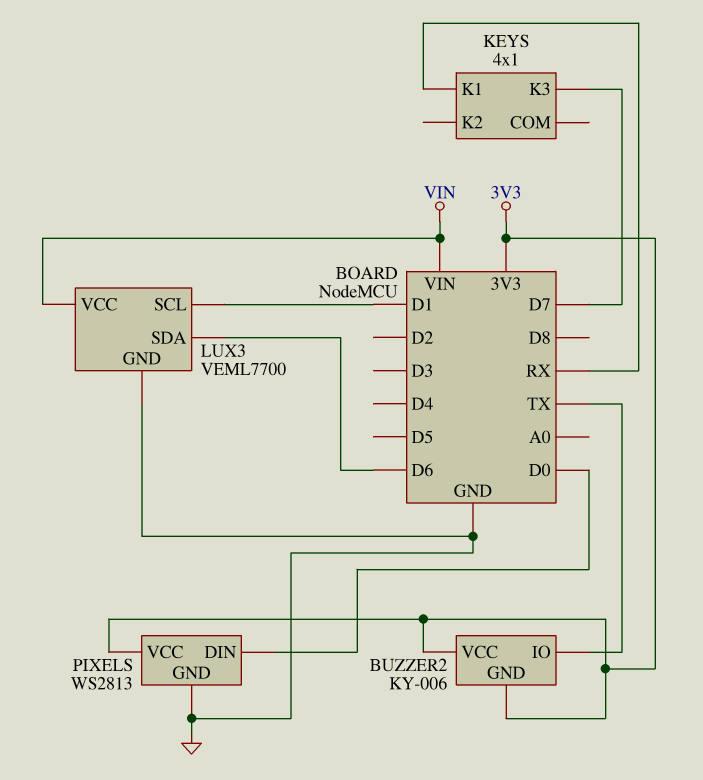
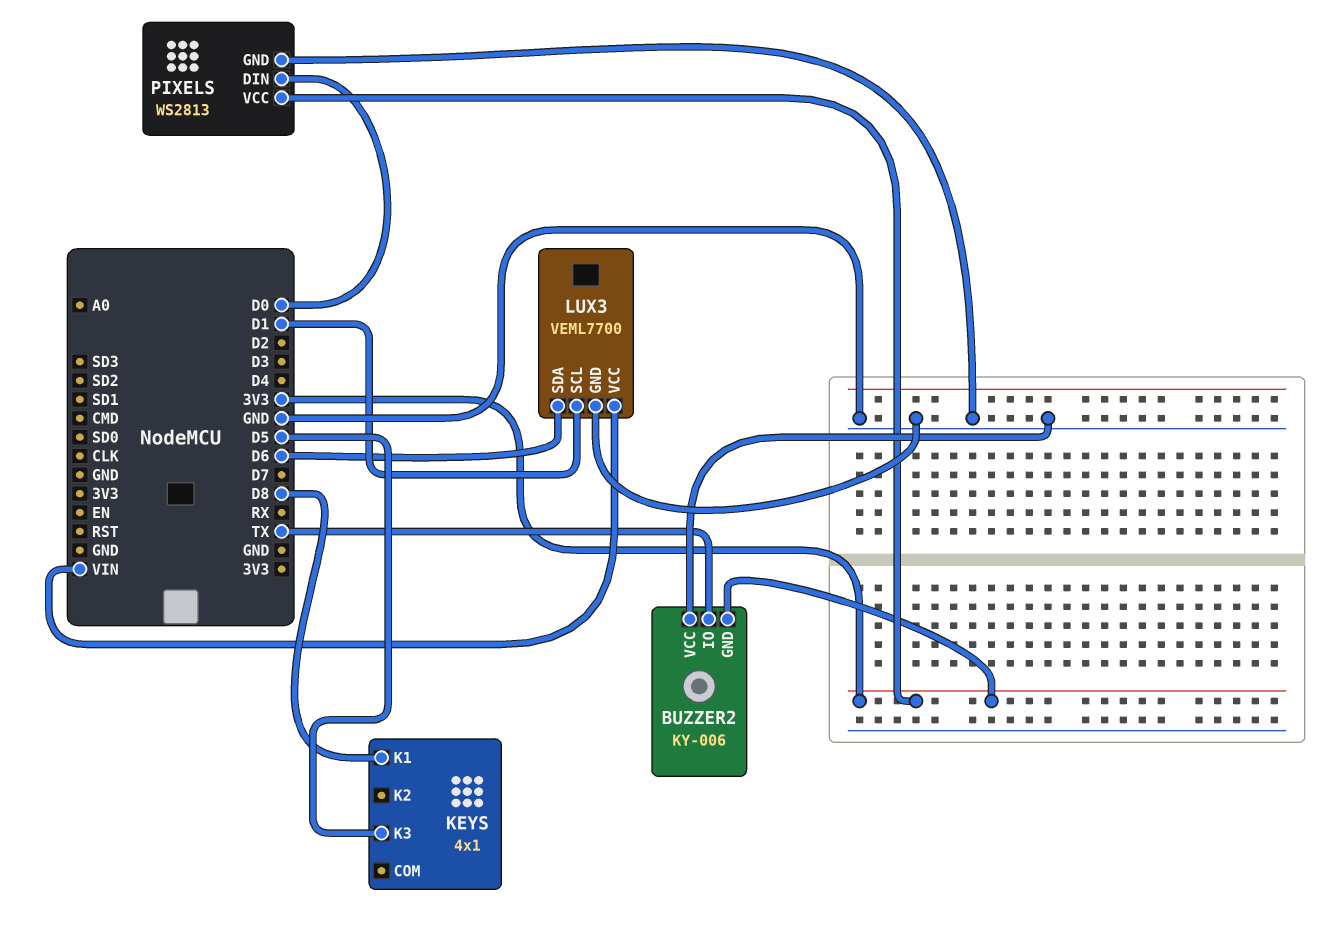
BUZZER2 pin VCC: 3V3 -> GND
KEYS pin K1: RX -> D8
KEYS pin K3: D7 -> D5

